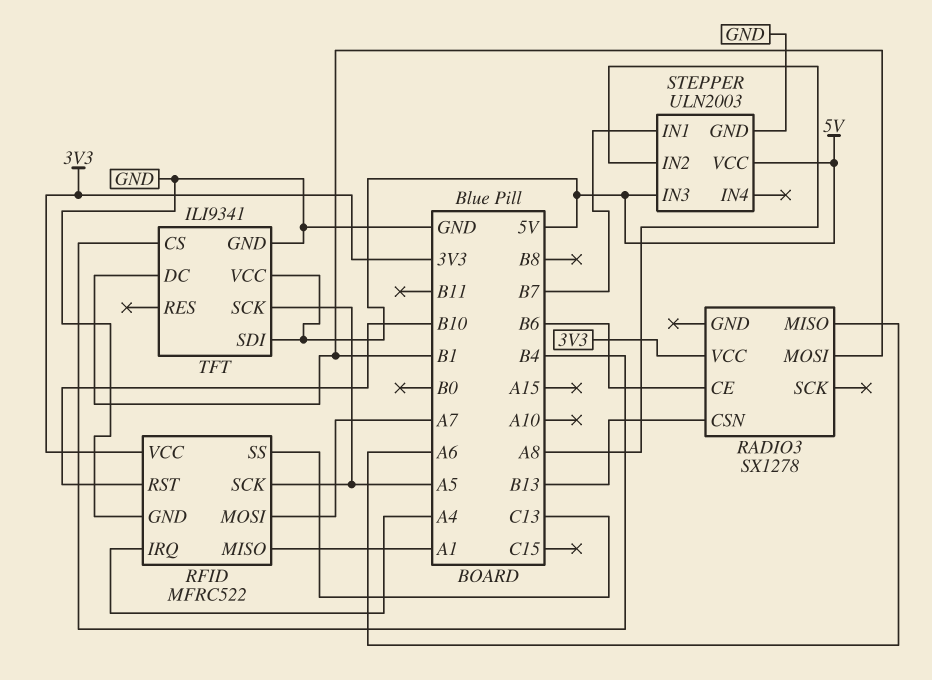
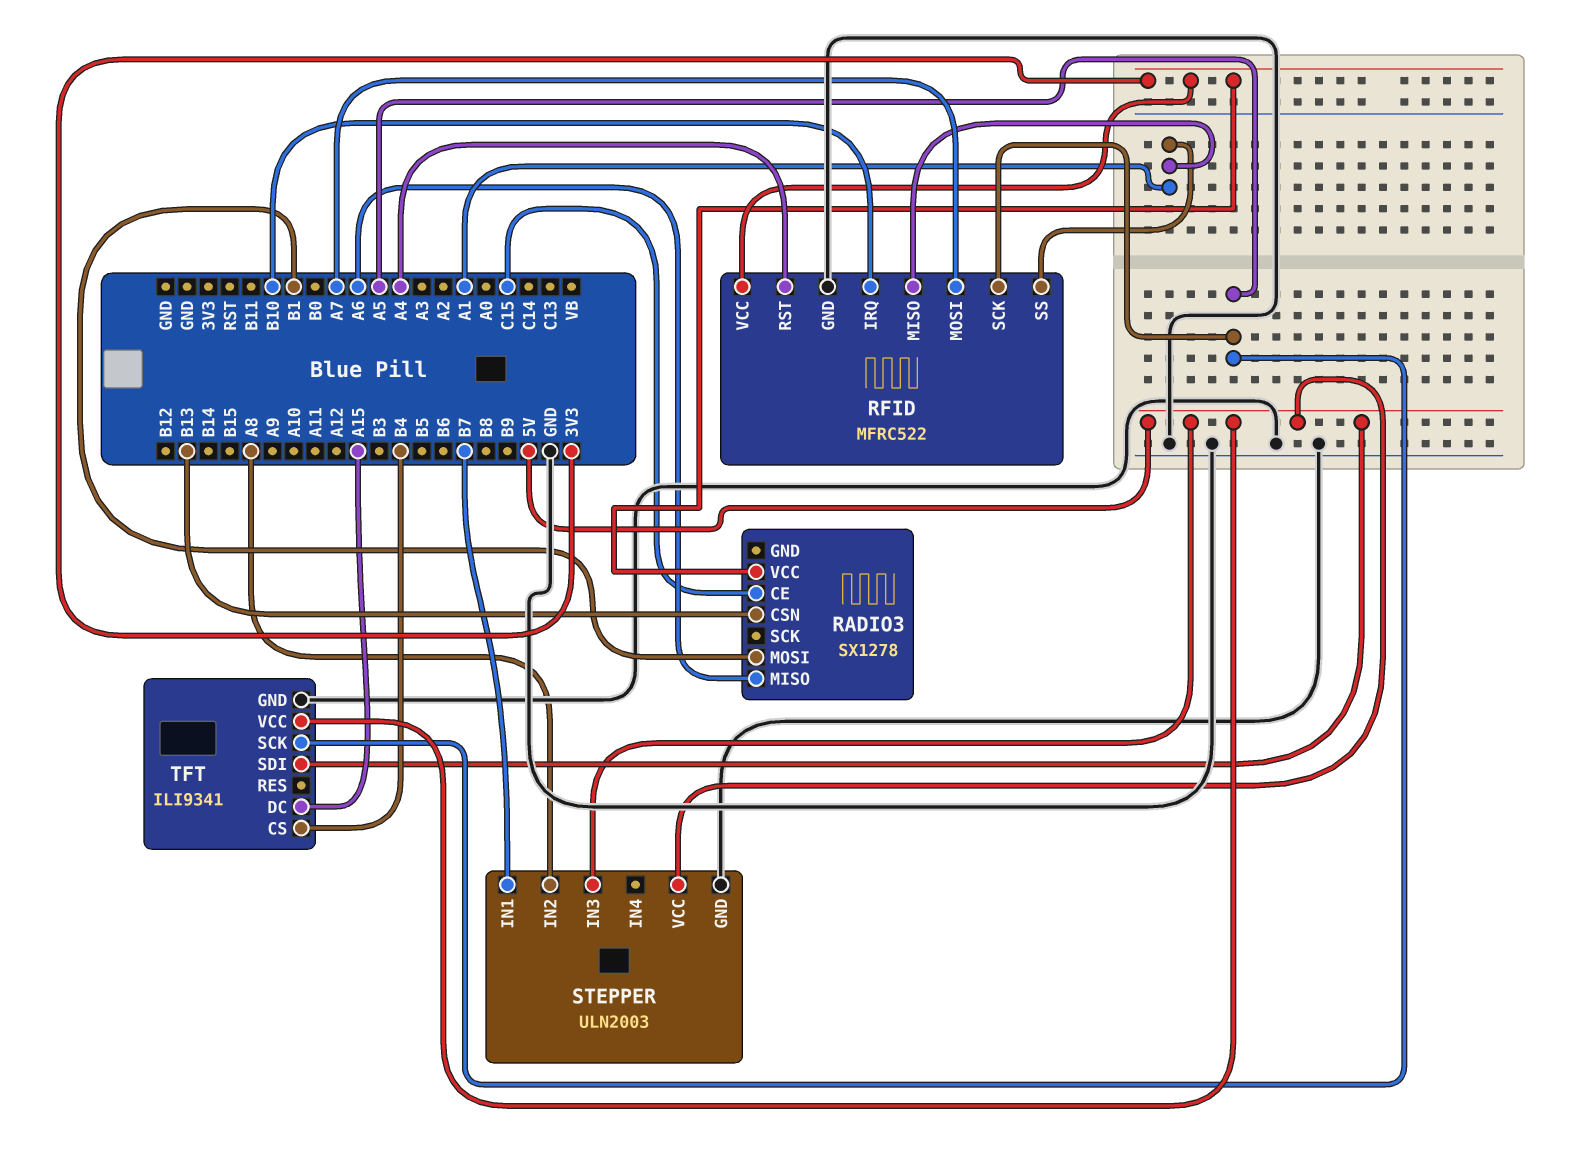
RADIO3 pin CE: B6 -> C15
RFID pin IRQ: A4 -> B10
RFID pin RST: B10 -> A4
RFID pin SS: C13 -> A1
TFT pin DC: B1 -> A15

